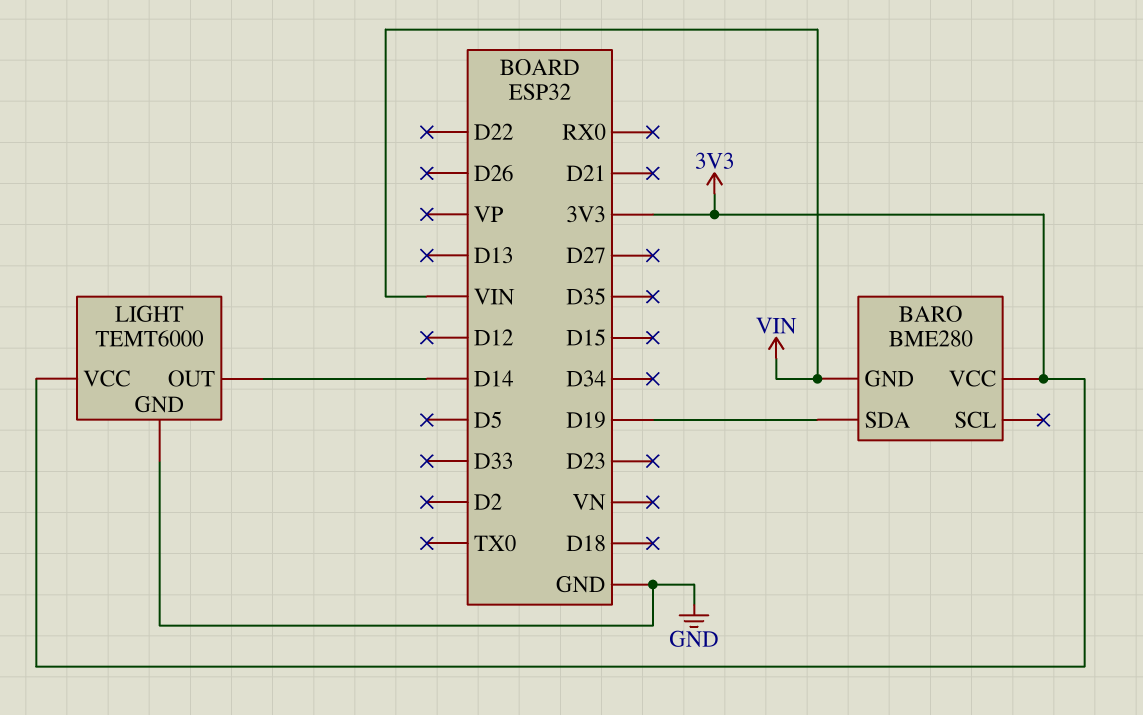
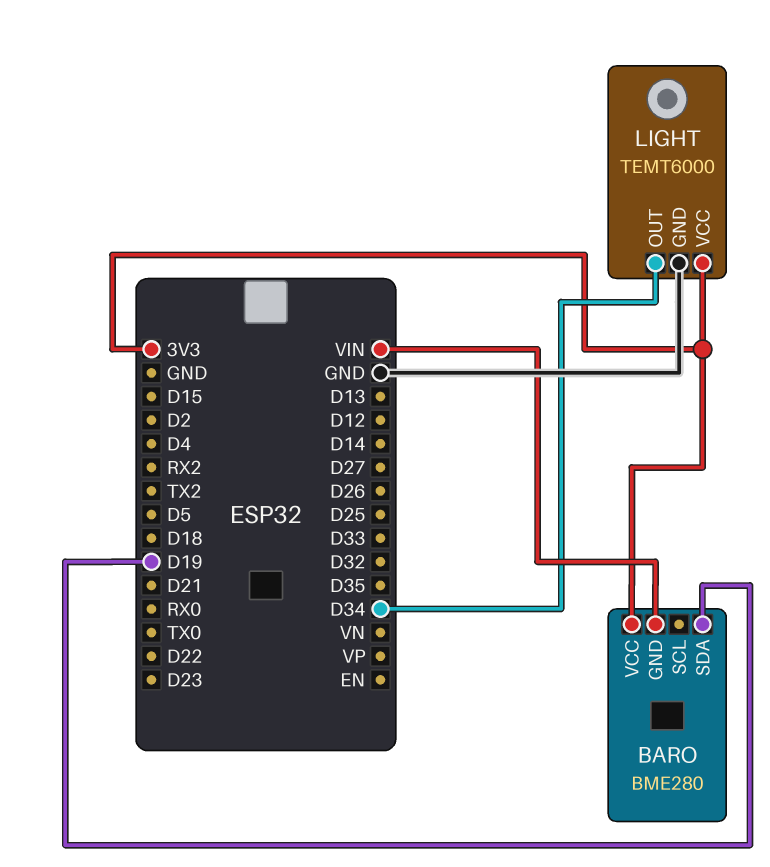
LIGHT pin OUT: D14 -> D34

